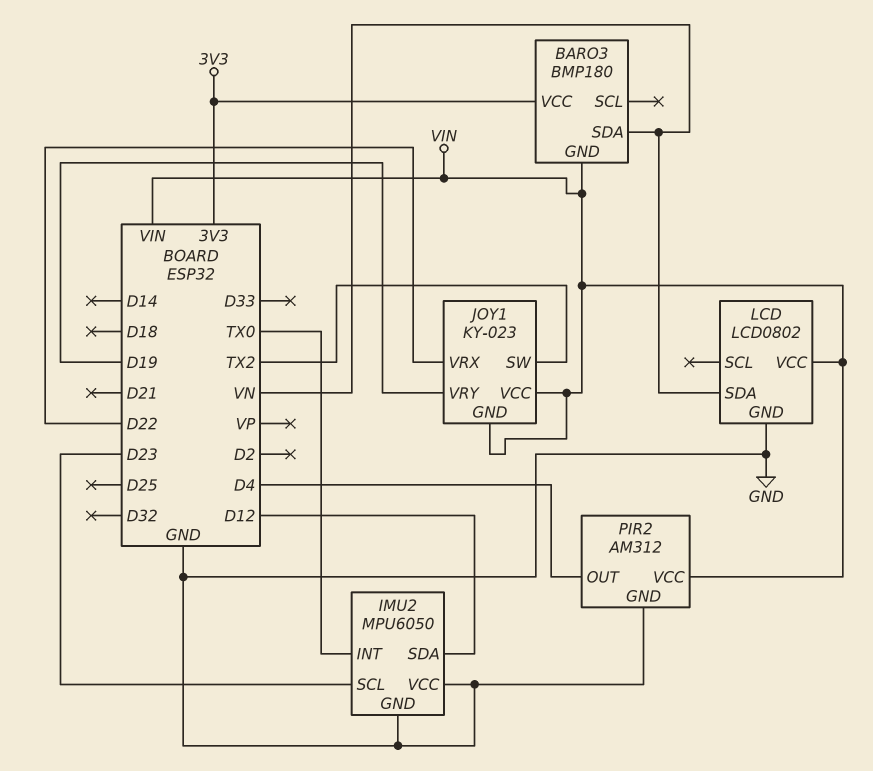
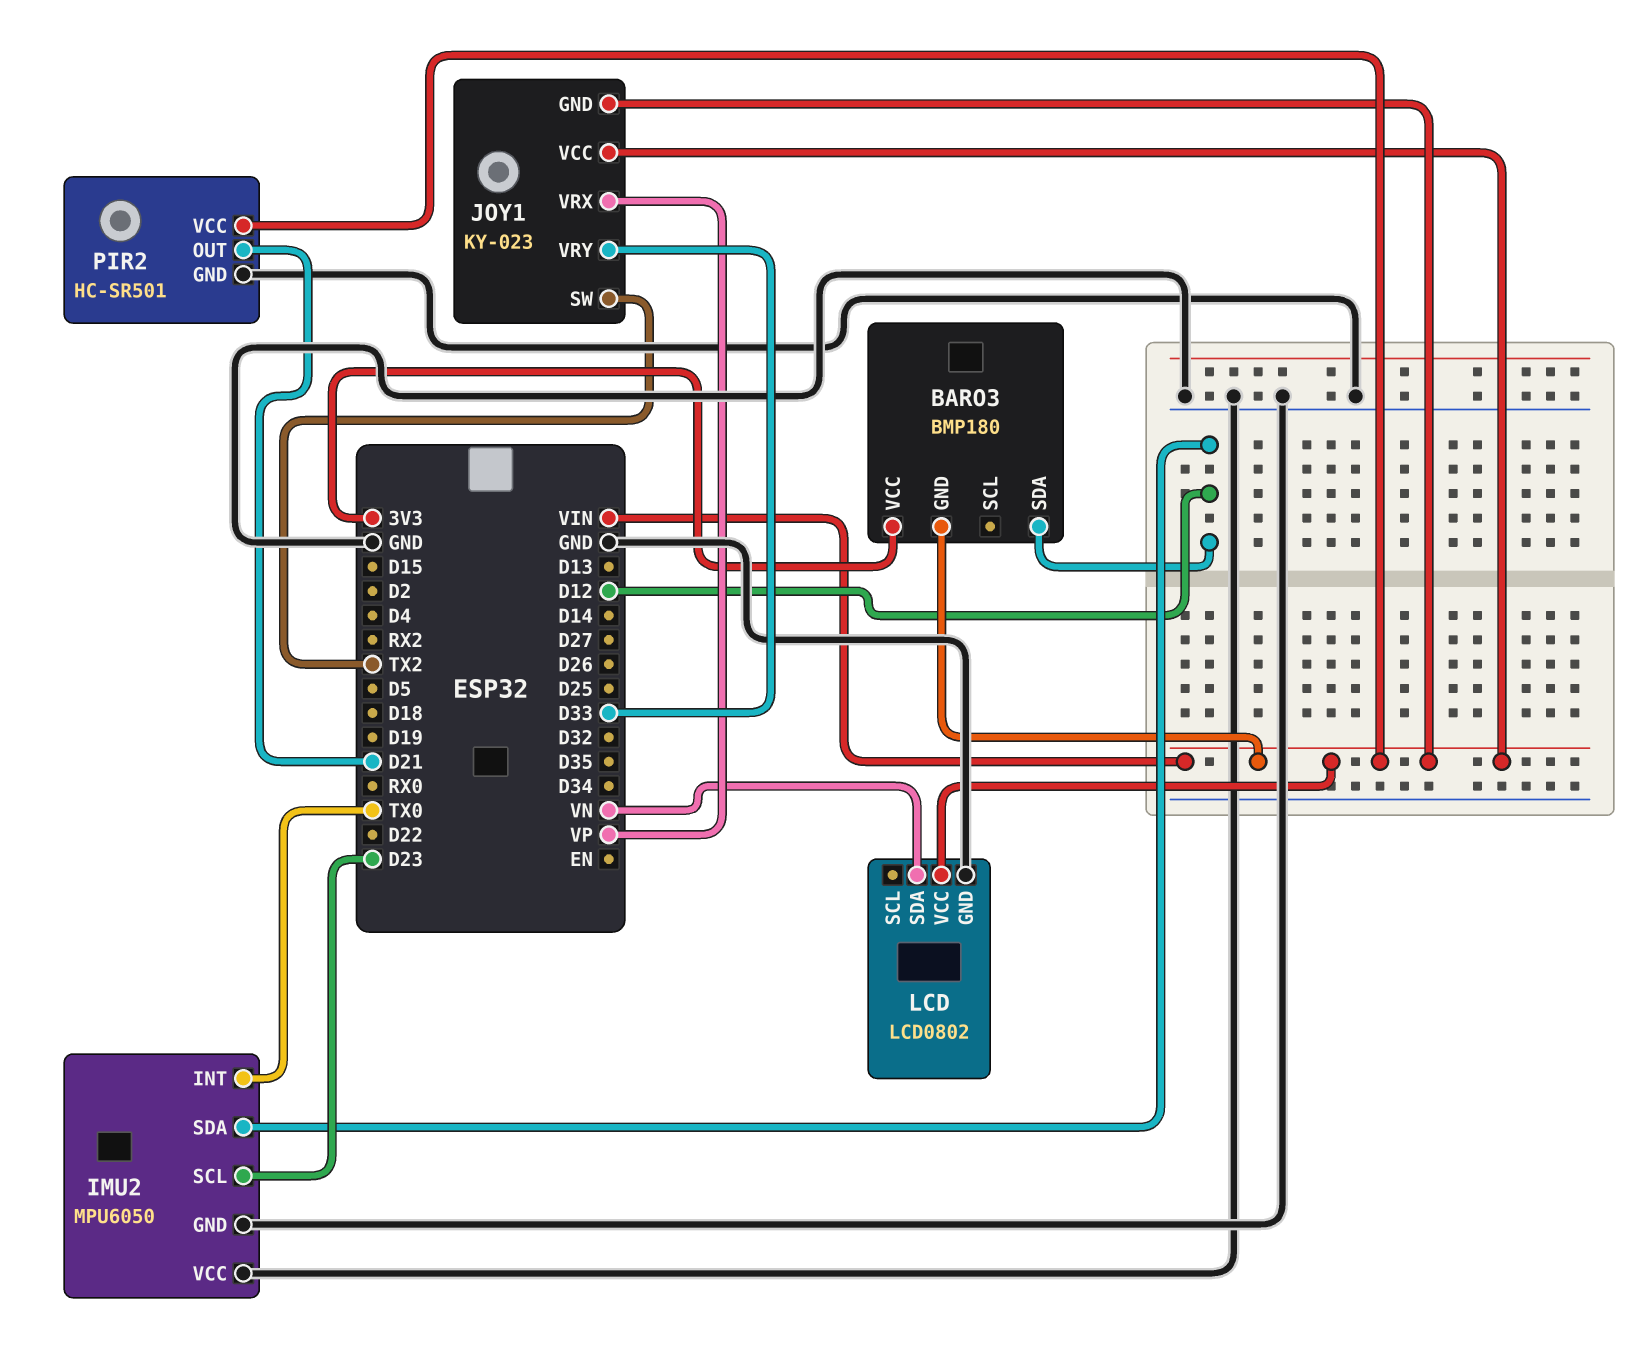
BARO3 pin SDA: VN -> D12
JOY1 pin VRX: D22 -> VP
JOY1 pin VRY: D19 -> D33
PIR2: AM312 -> HC-SR501
PIR2 pin OUT: D4 -> D21

